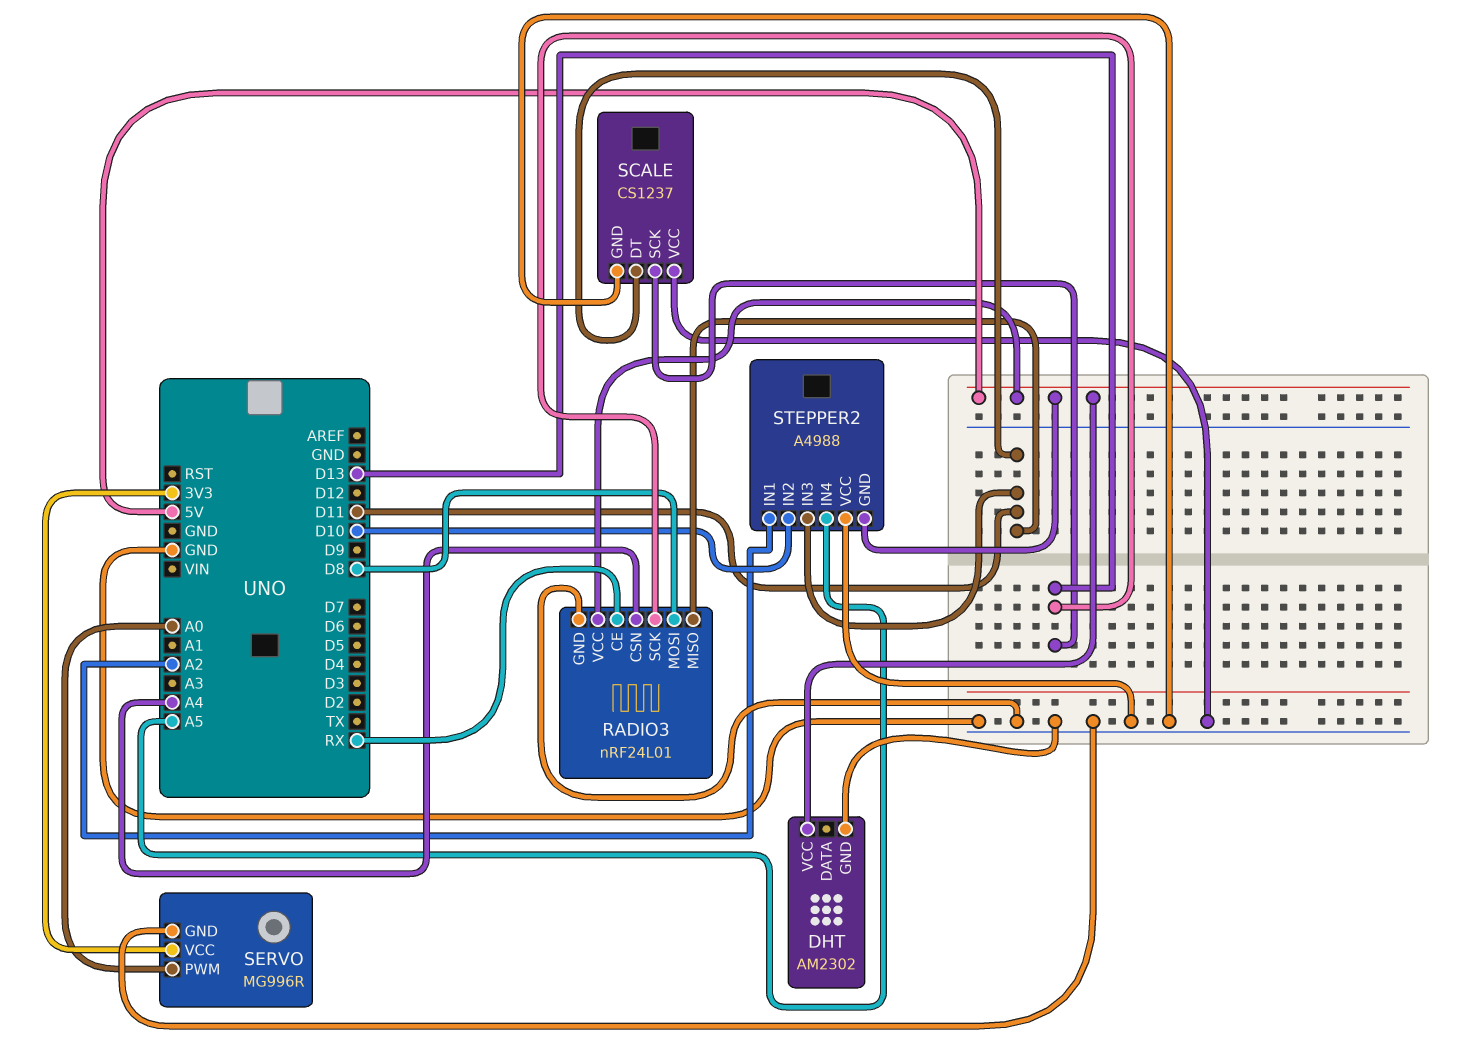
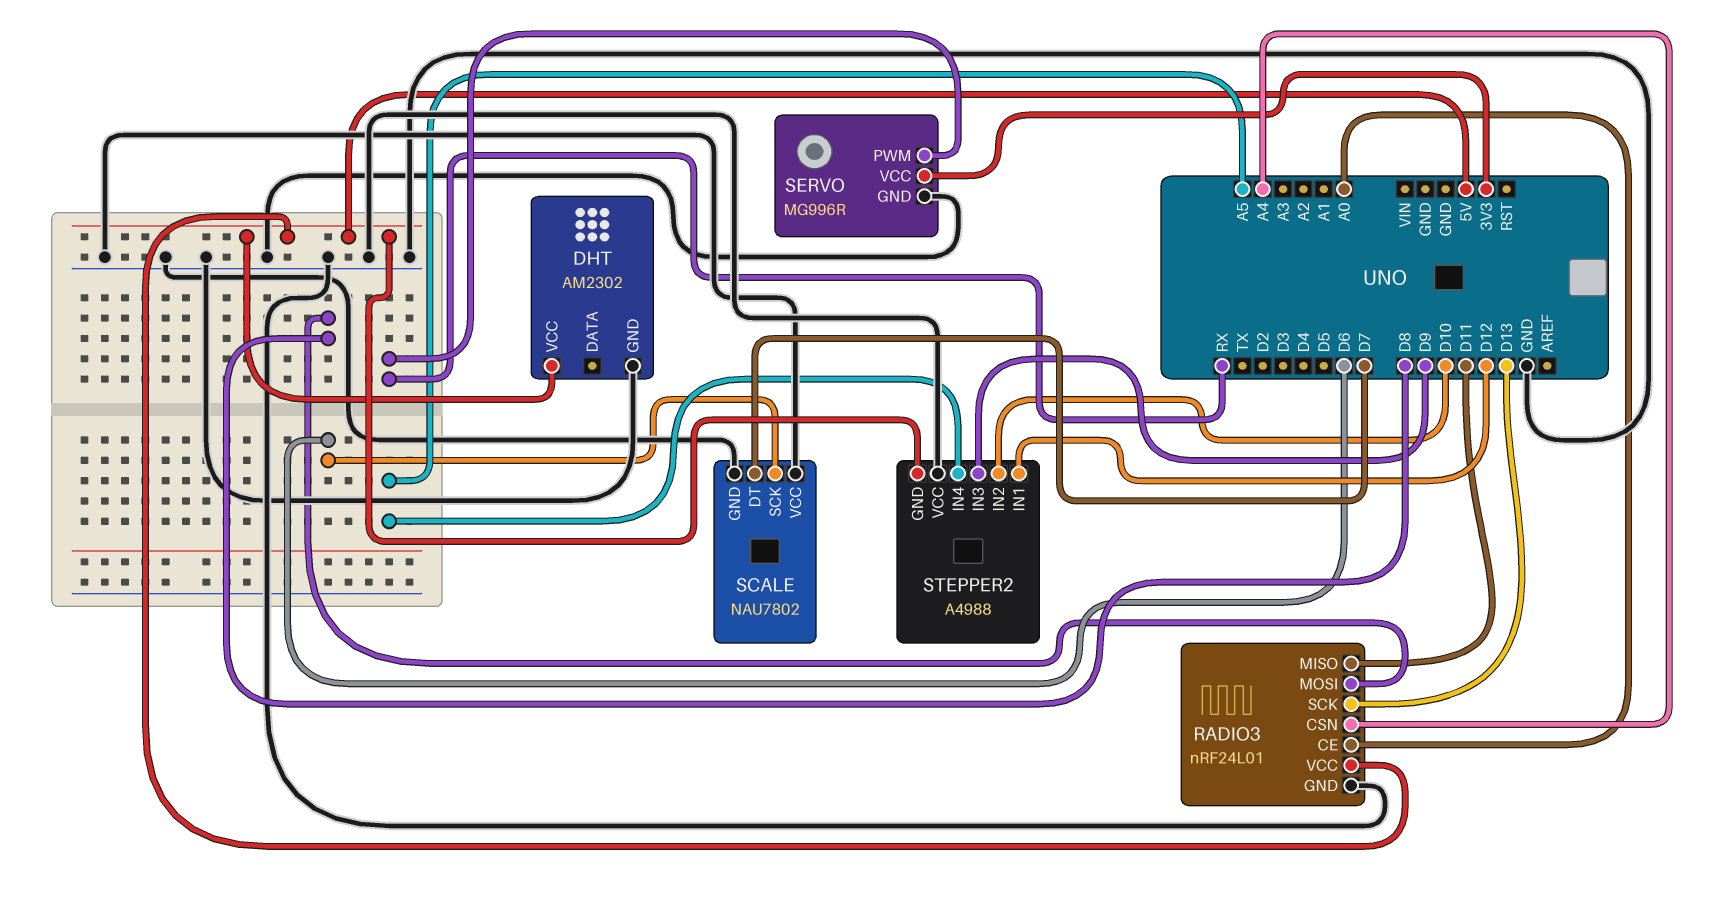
RADIO3 pin CE: RX -> A0
SCALE: CS1237 -> NAU7802
SCALE pin DT: D11 -> D7
SCALE pin SCK: D13 -> D6
SERVO pin PWM: A0 -> RX
STEPPER2 pin IN1: A2 -> D12
STEPPER2 pin IN3: D11 -> D9

